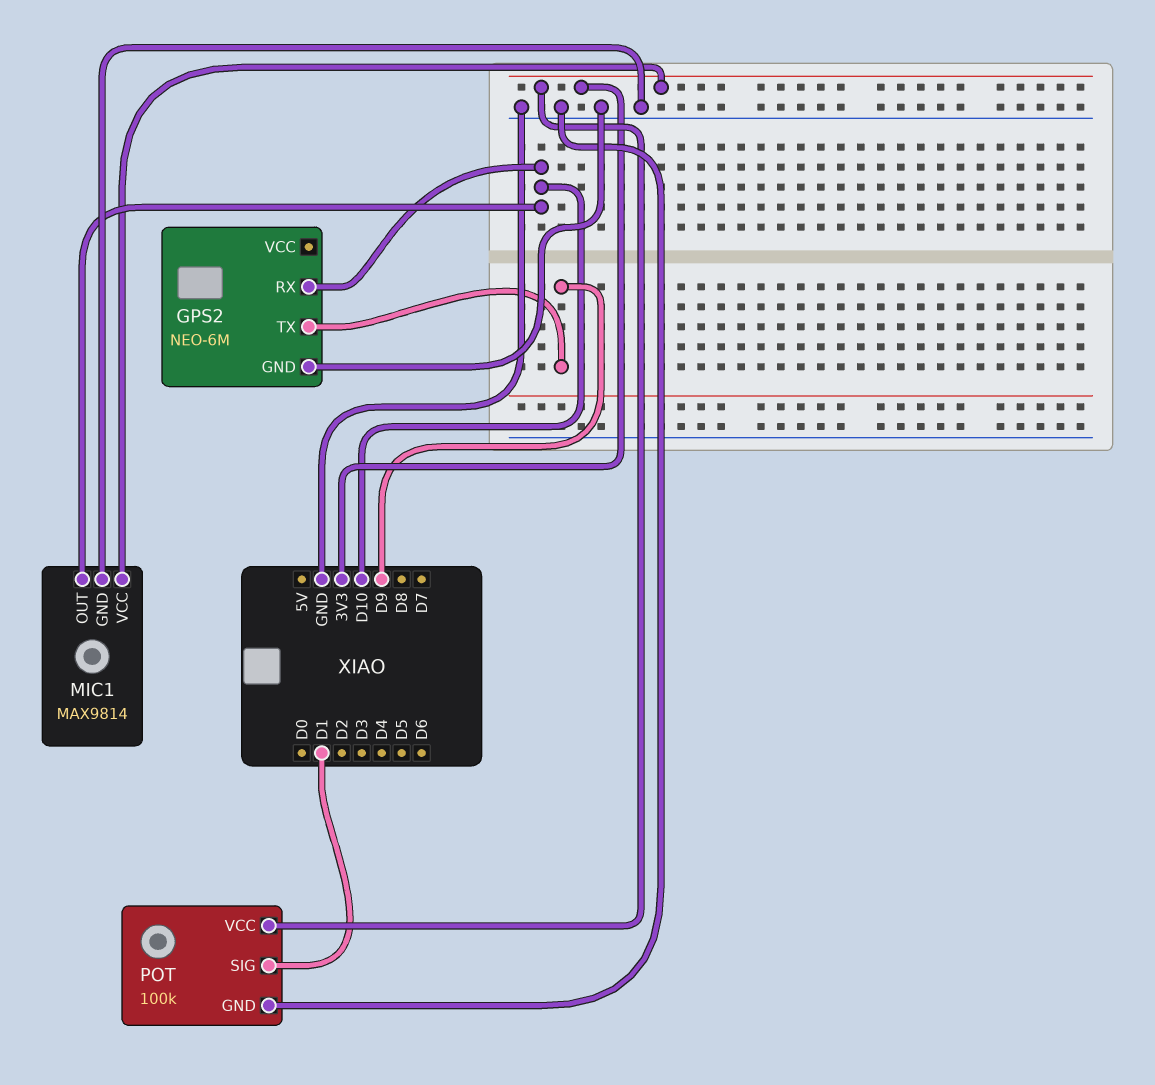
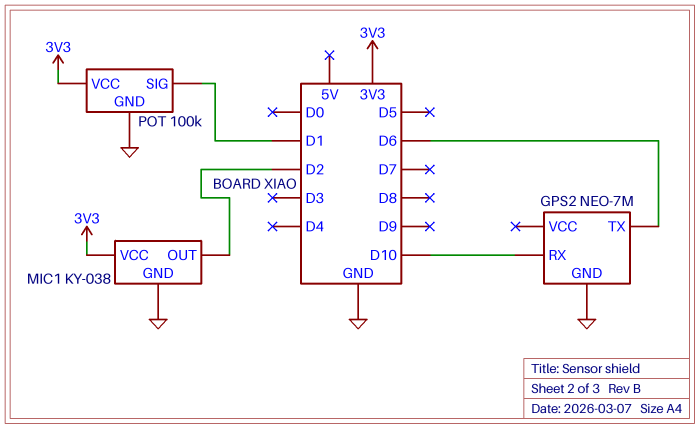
GPS2: NEO-6M -> NEO-7M
GPS2 pin TX: D9 -> D6
MIC1: MAX9814 -> KY-038
MIC1 pin OUT: D10 -> D2

